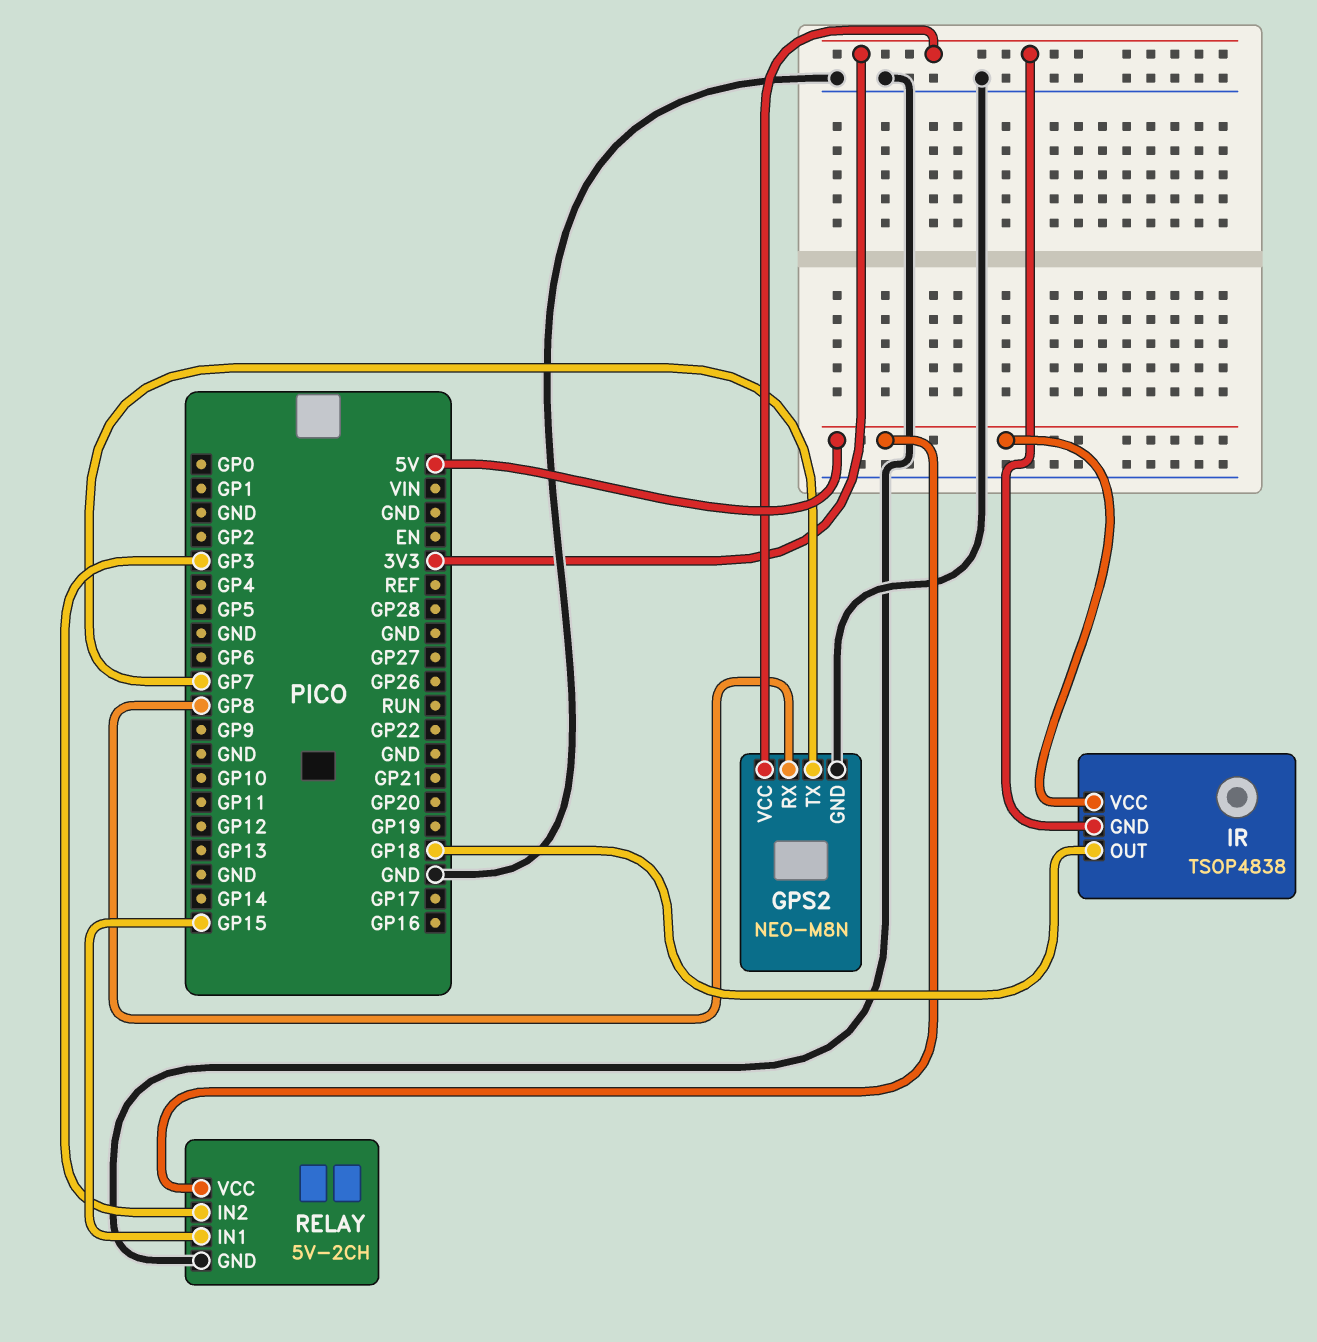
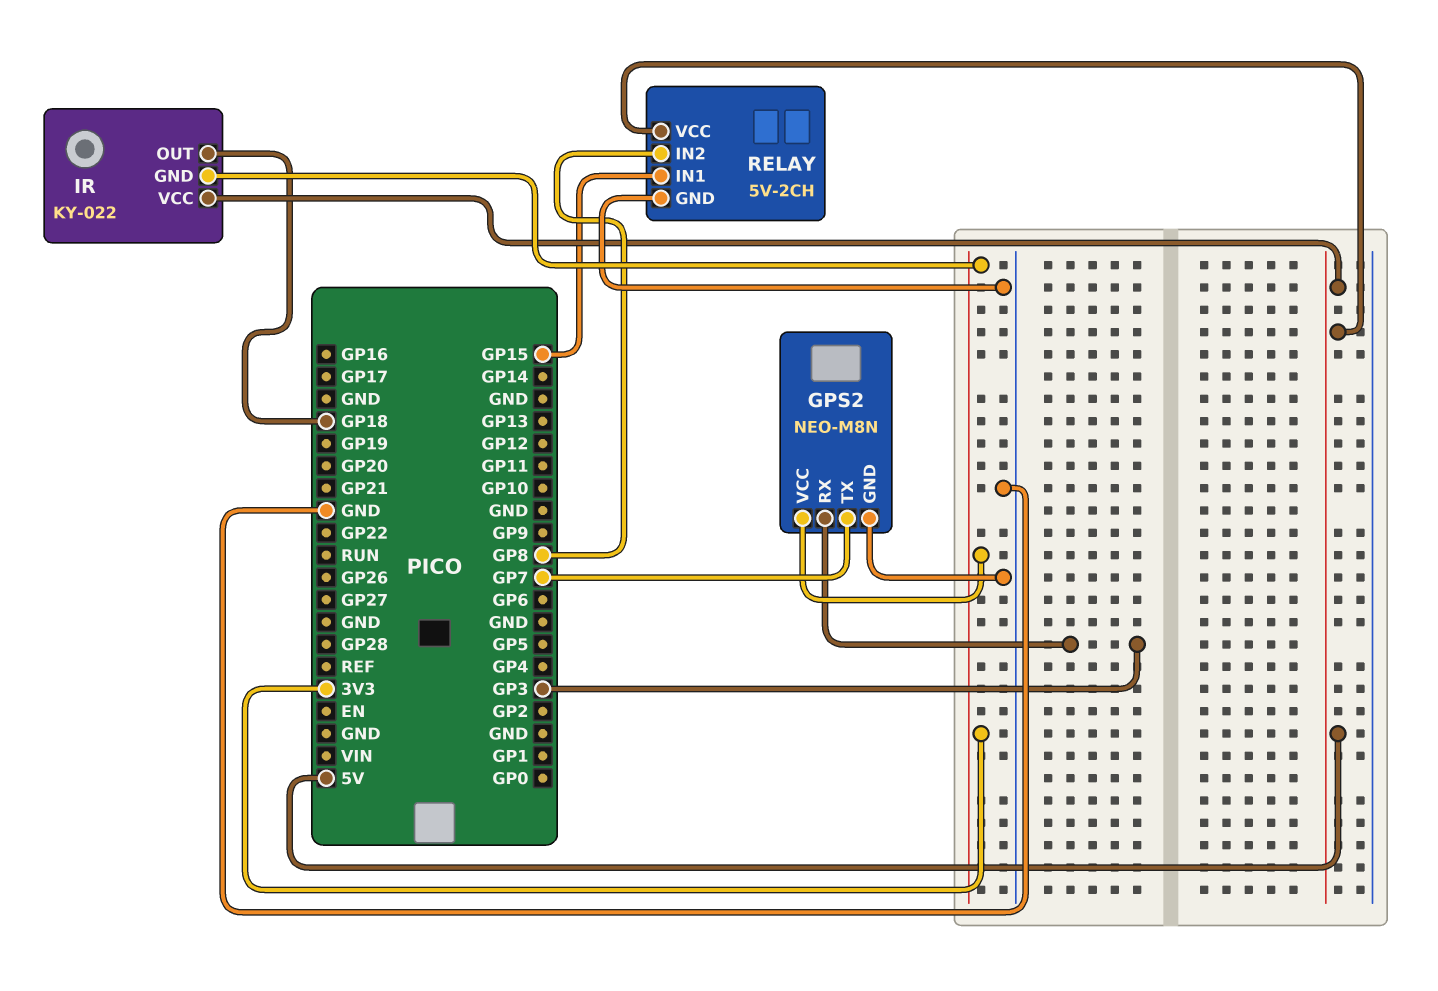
GPS2 pin RX: GP8 -> GP3
IR: TSOP4838 -> KY-022
RELAY pin IN2: GP3 -> GP8

